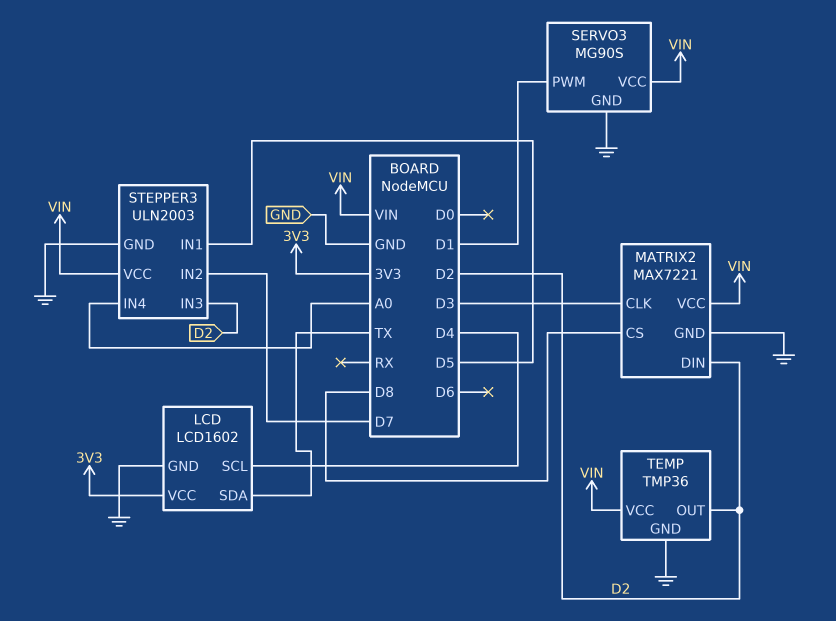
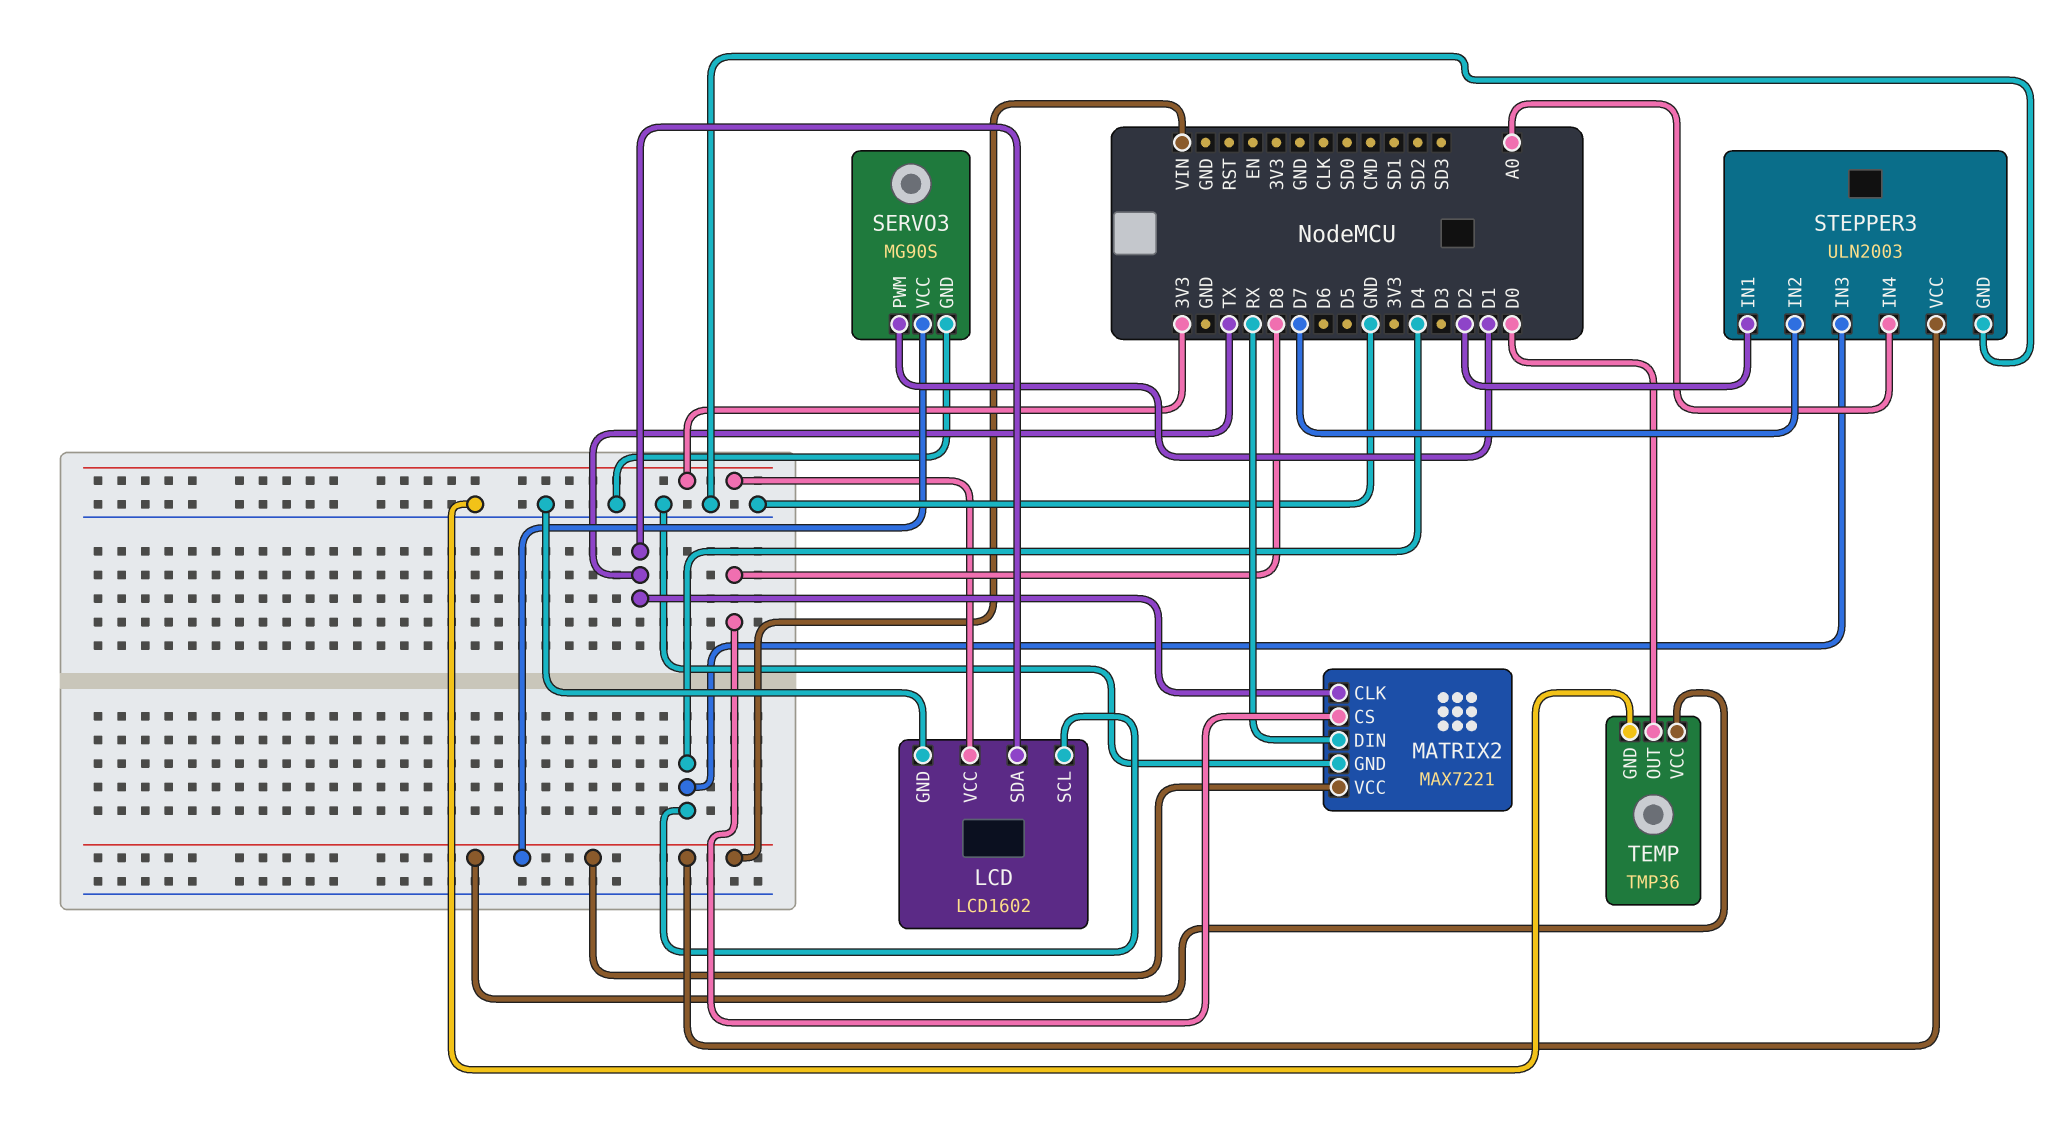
MATRIX2 pin CLK: D3 -> TX
MATRIX2 pin DIN: D2 -> RX
STEPPER3 pin IN1: D5 -> D2
STEPPER3 pin IN3: D2 -> D4
TEMP pin OUT: D2 -> D0

